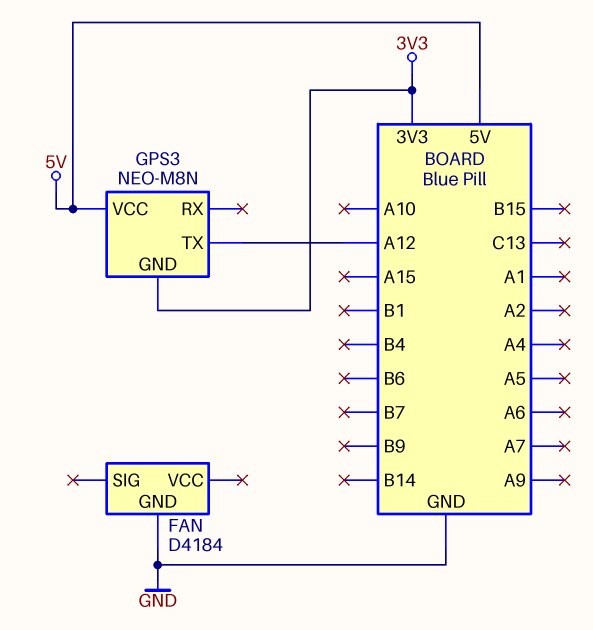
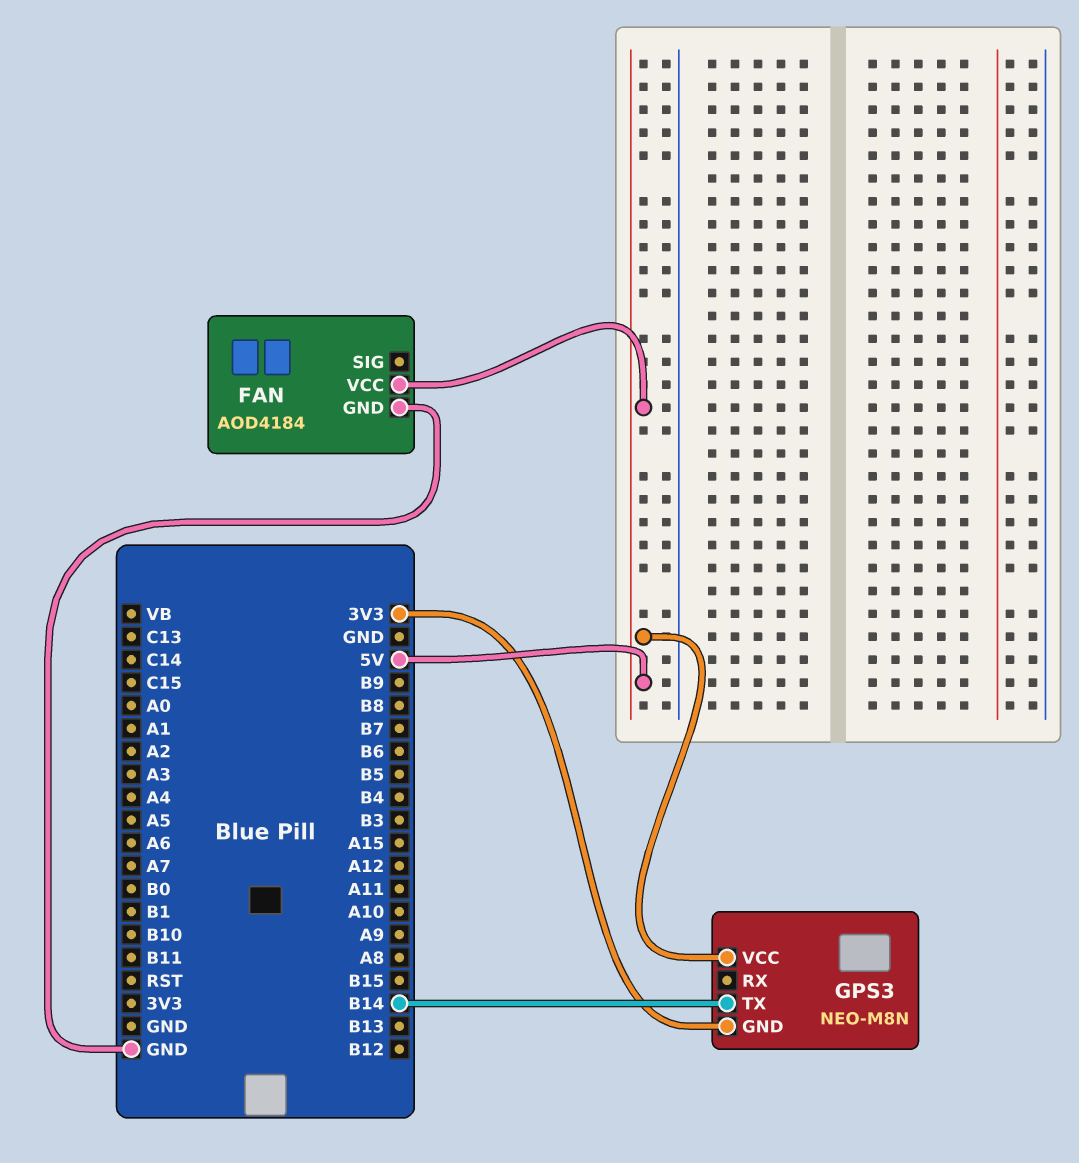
FAN: D4184 -> AOD4184
FAN pin VCC: none -> 5V
GPS3 pin TX: A12 -> B14

